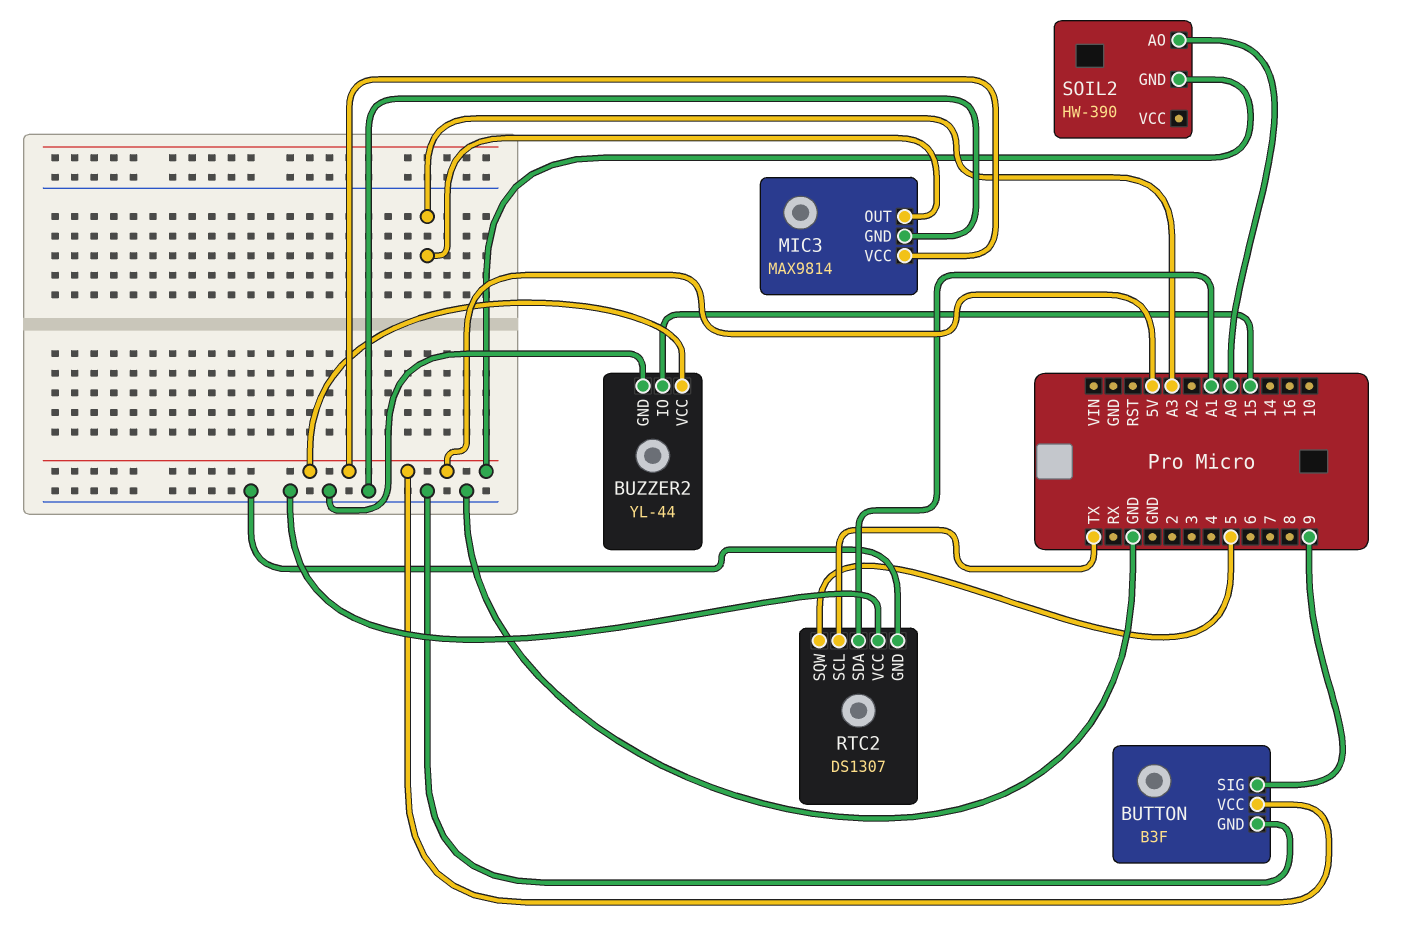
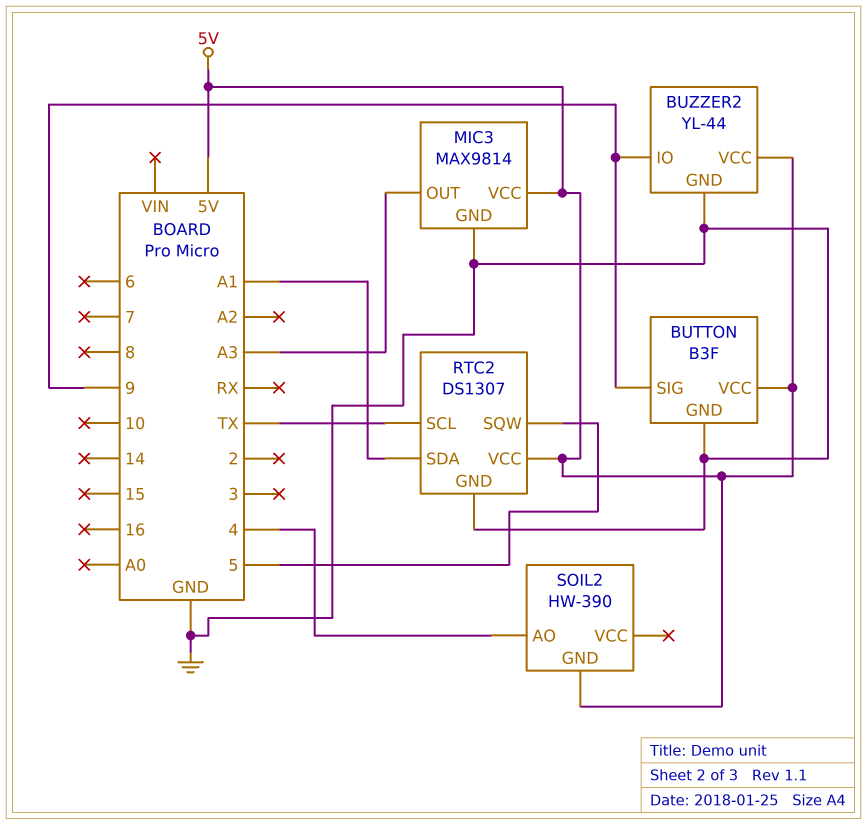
BUZZER2 pin IO: 15 -> 9
RTC2 pin VCC: GND -> 5V
SOIL2 pin AO: A0 -> 4

